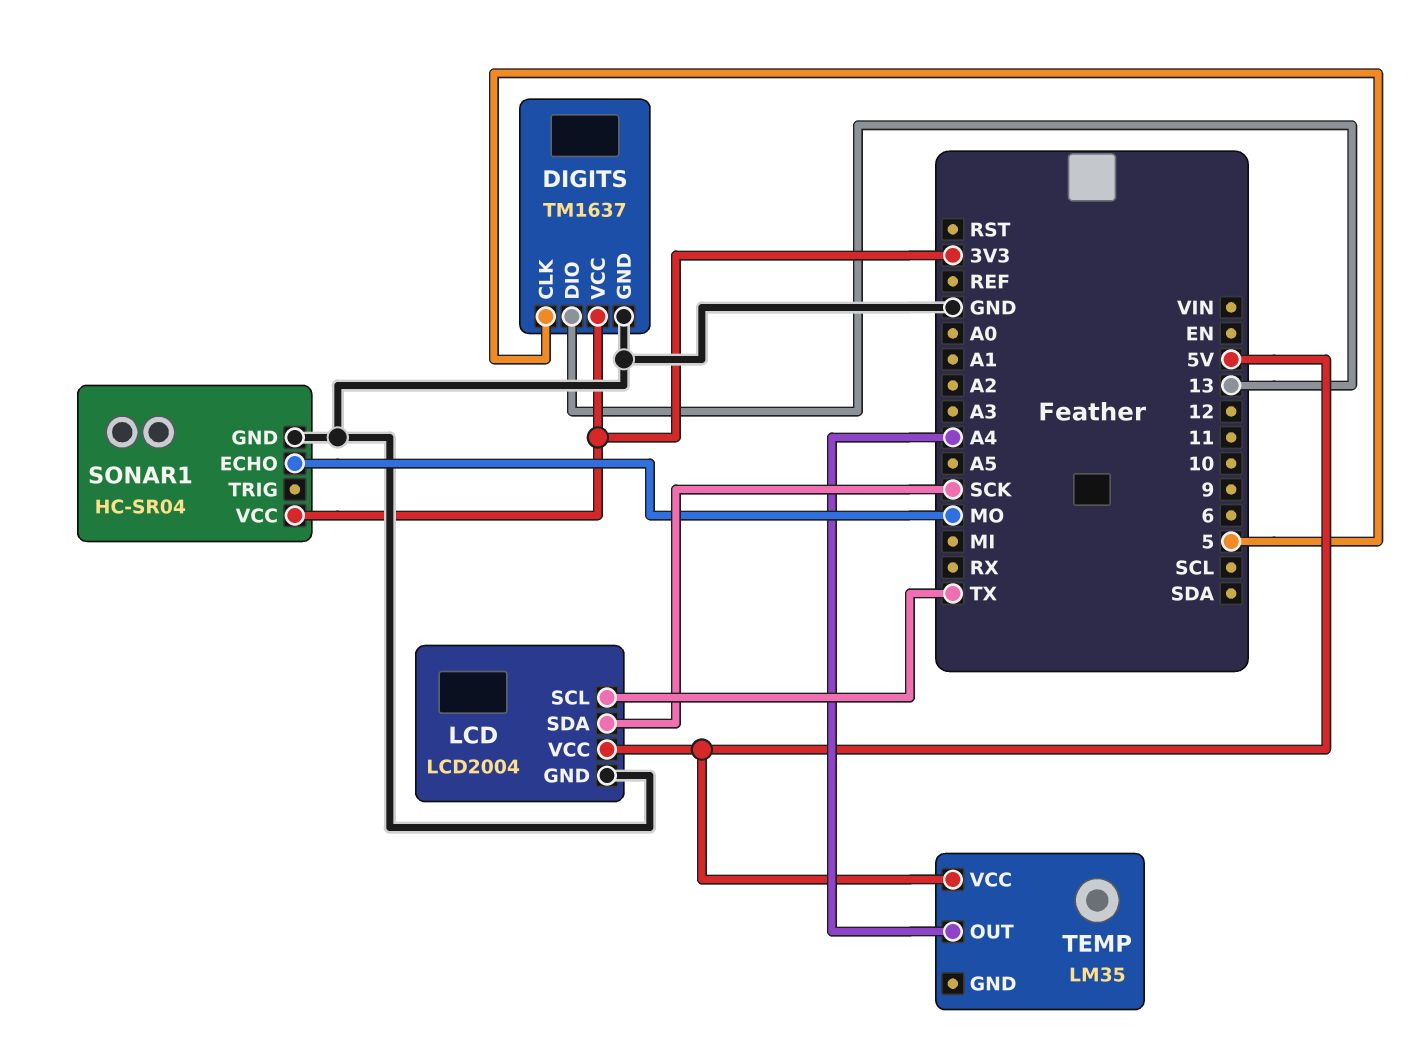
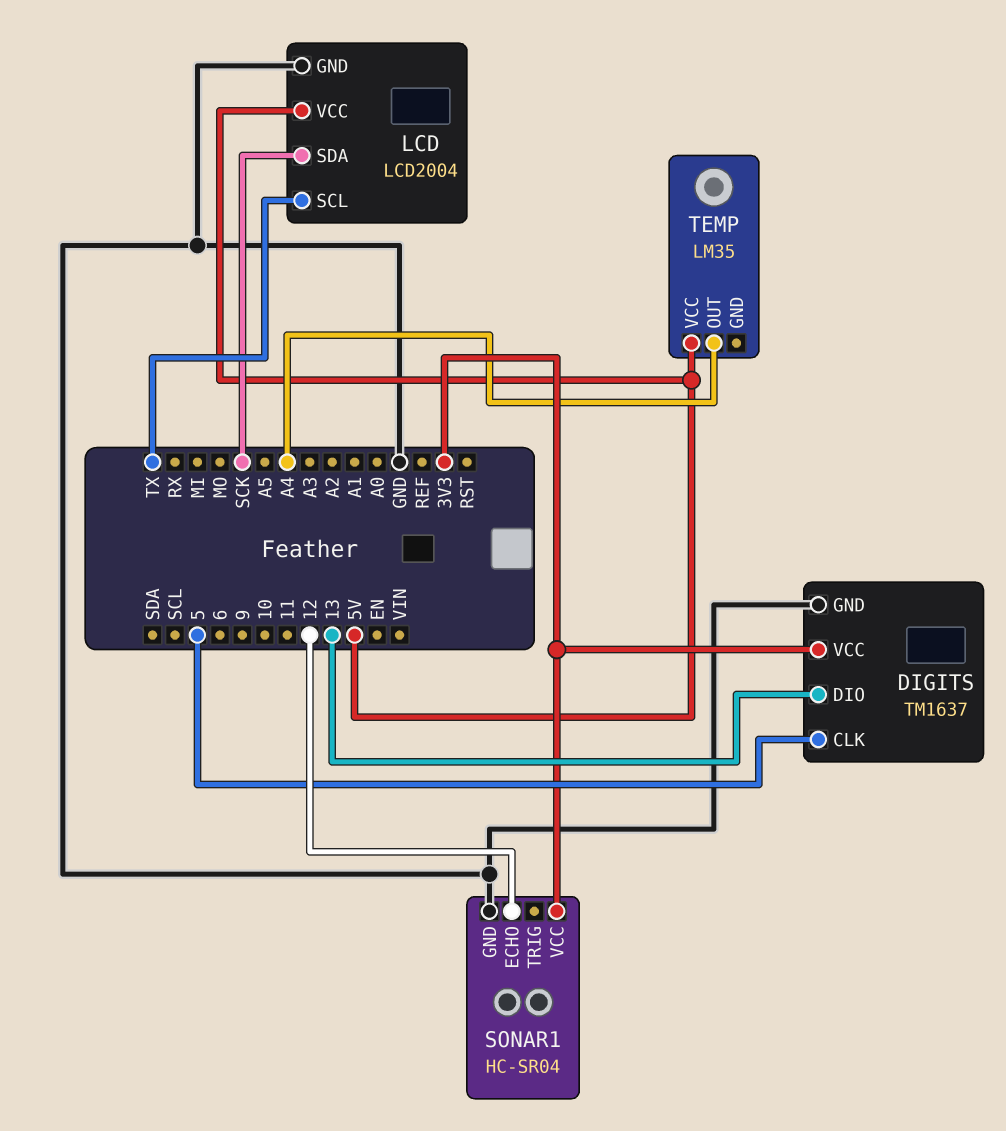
SONAR1 pin ECHO: MO -> 12

